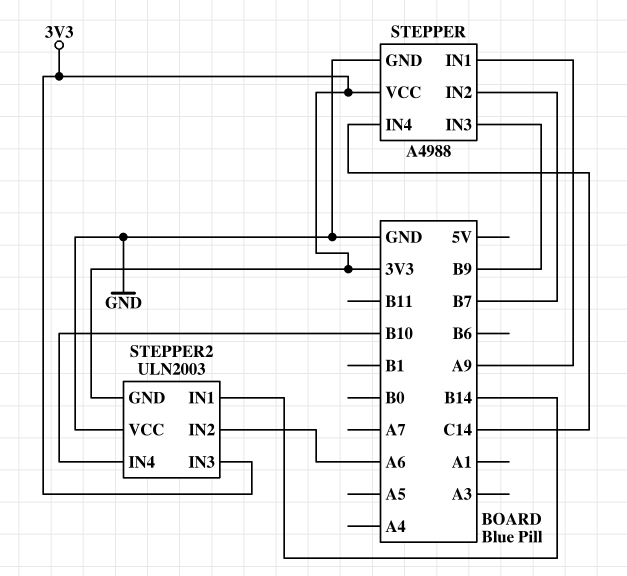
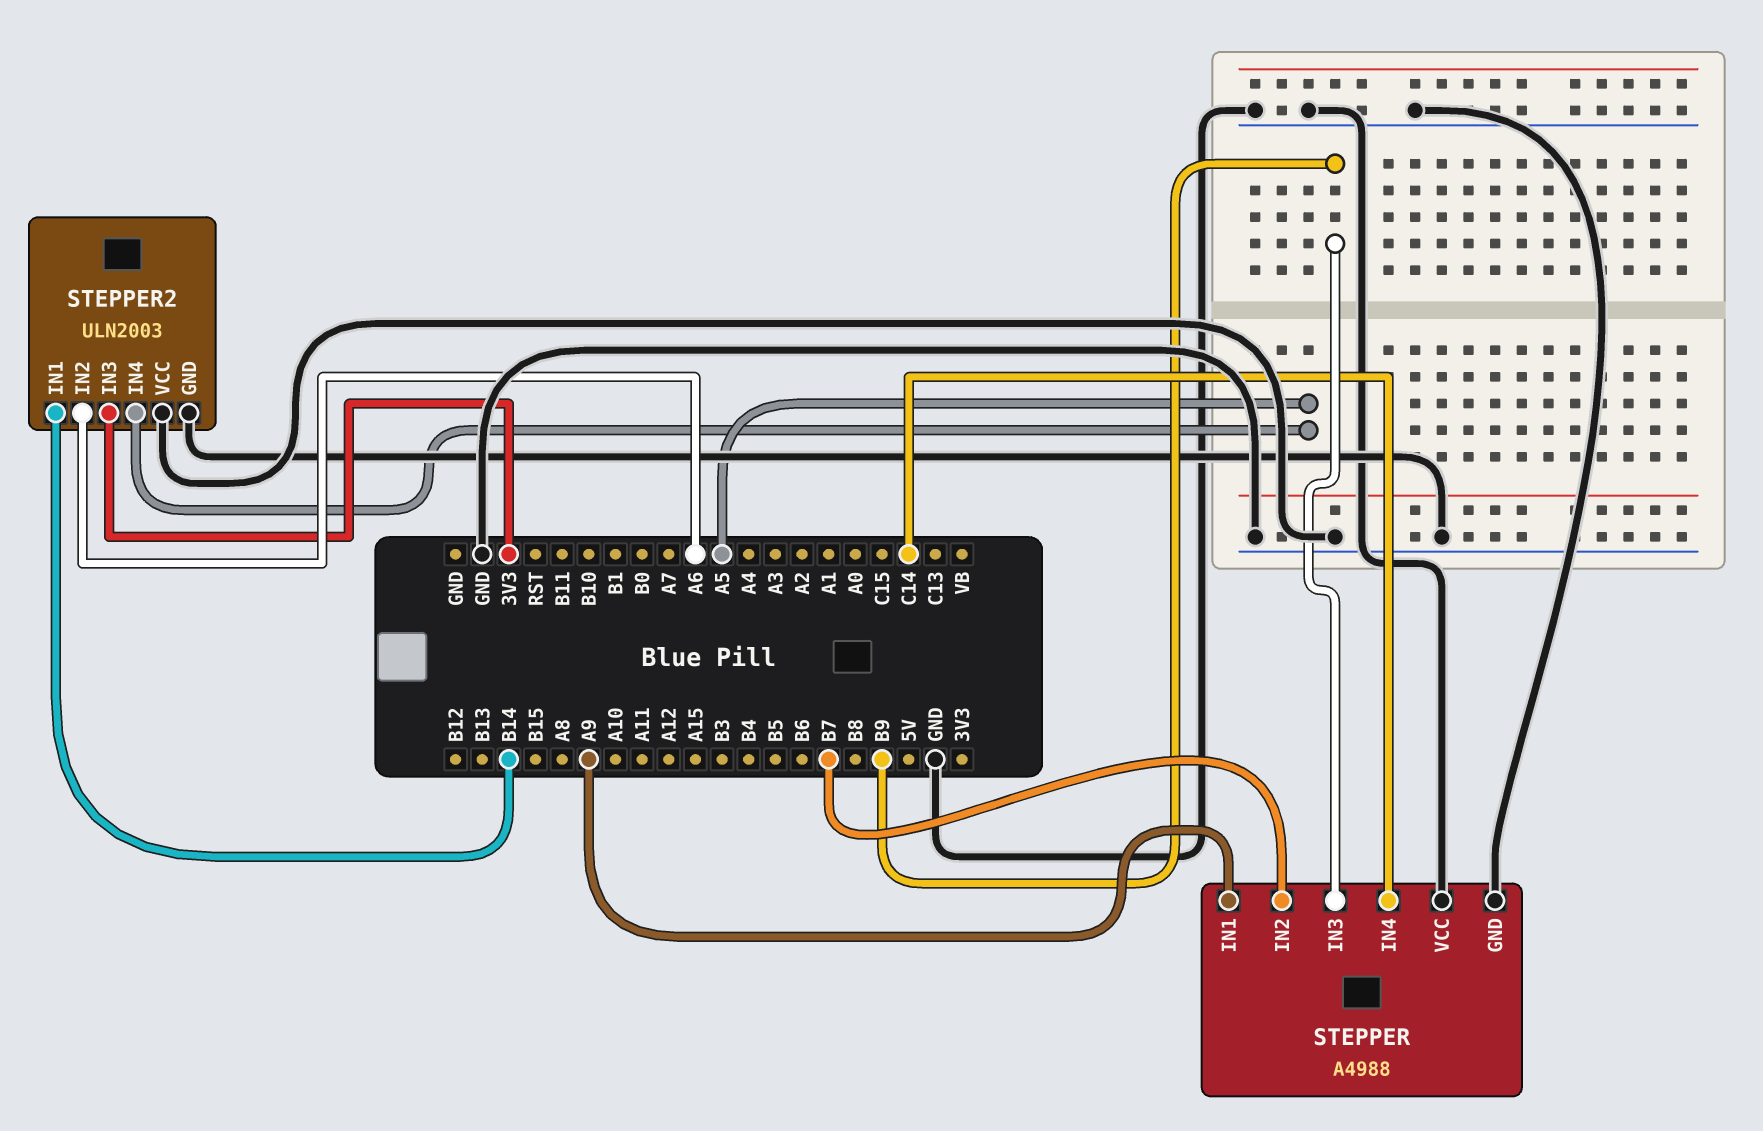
STEPPER pin VCC: 3V3 -> GND
STEPPER2 pin GND: 3V3 -> GND
STEPPER2 pin IN4: B10 -> A5

